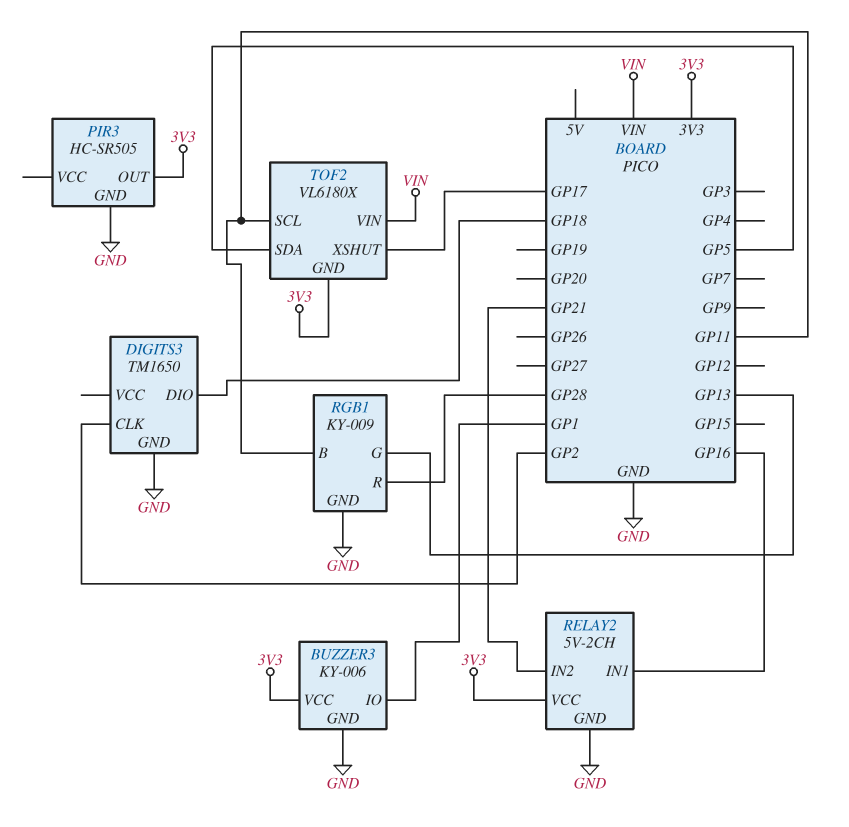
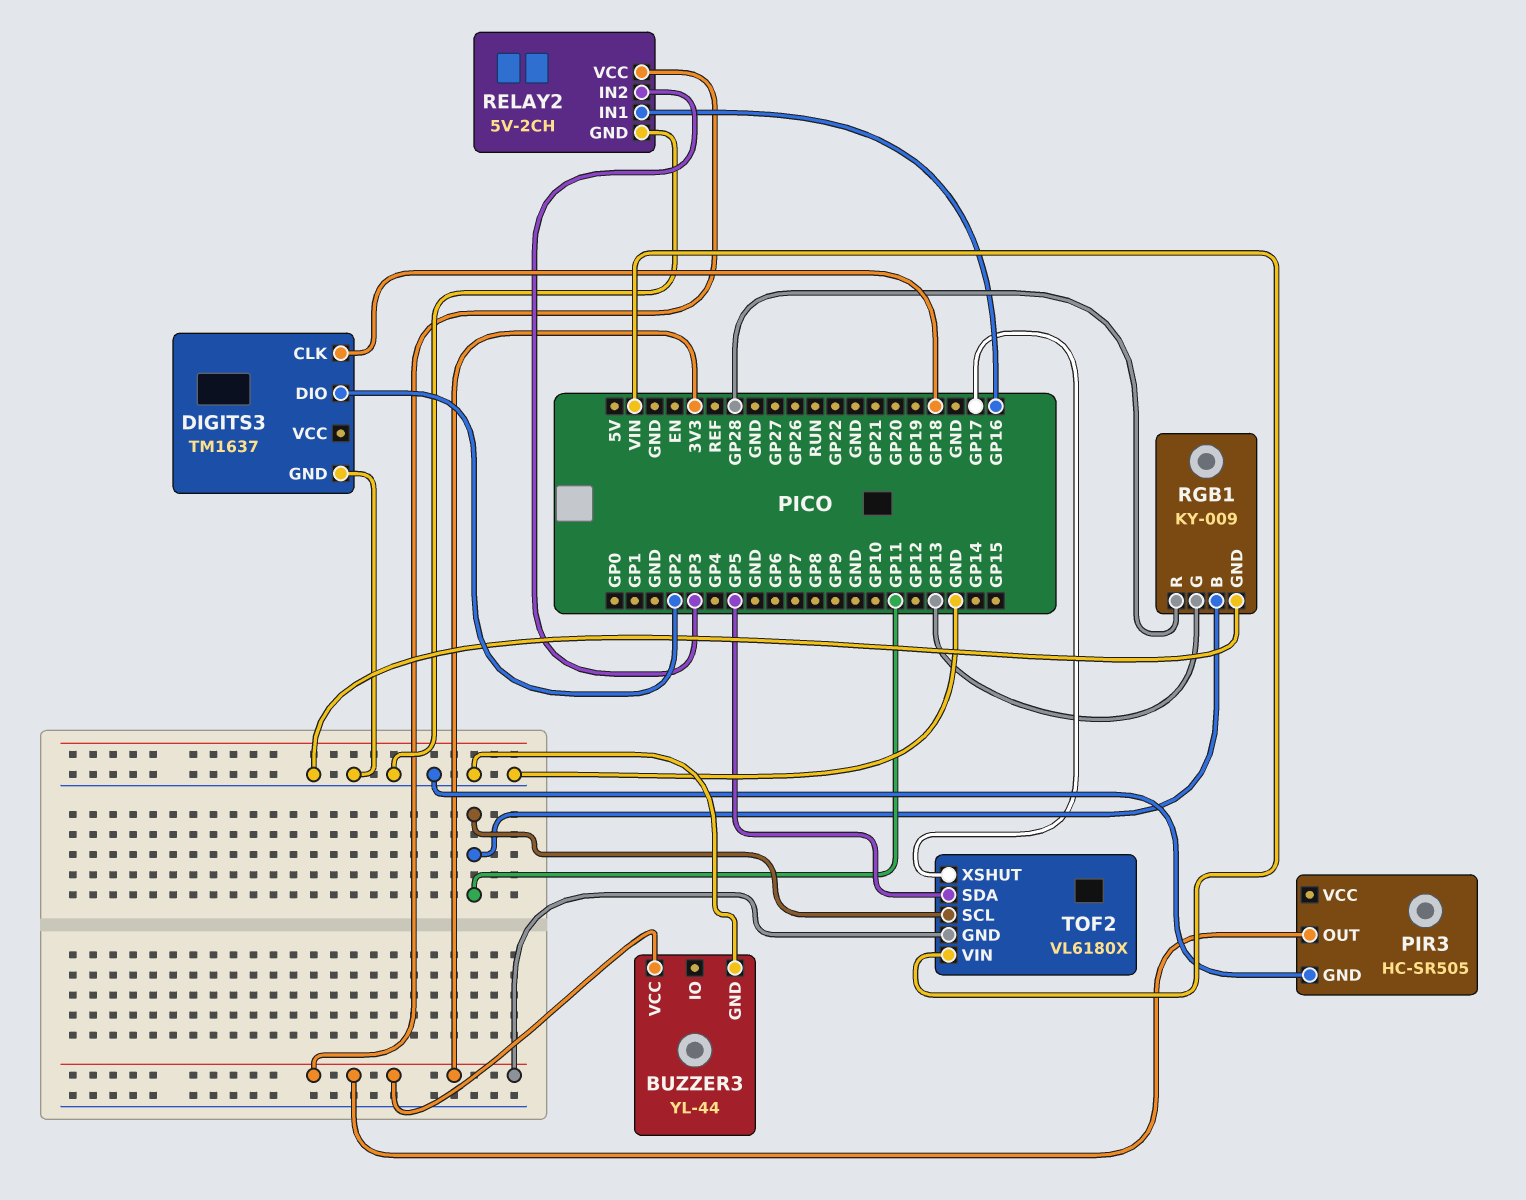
BUZZER3: KY-006 -> YL-44
BUZZER3 pin IO: GP1 -> none
DIGITS3: TM1650 -> TM1637
DIGITS3 pin CLK: GP2 -> GP18
DIGITS3 pin DIO: GP18 -> GP2
RELAY2 pin IN2: GP21 -> GP3

